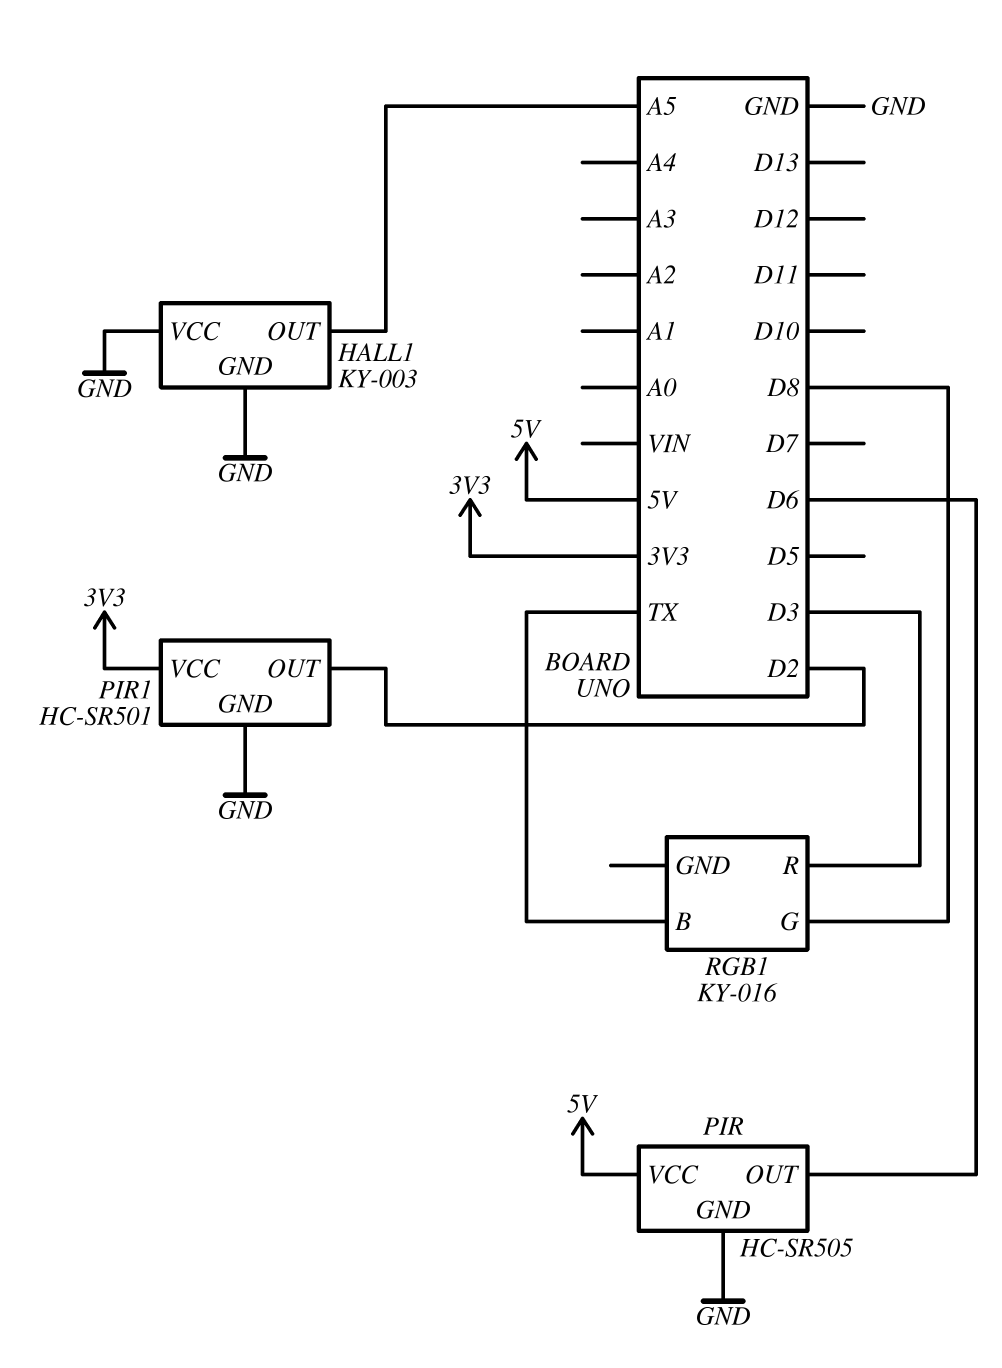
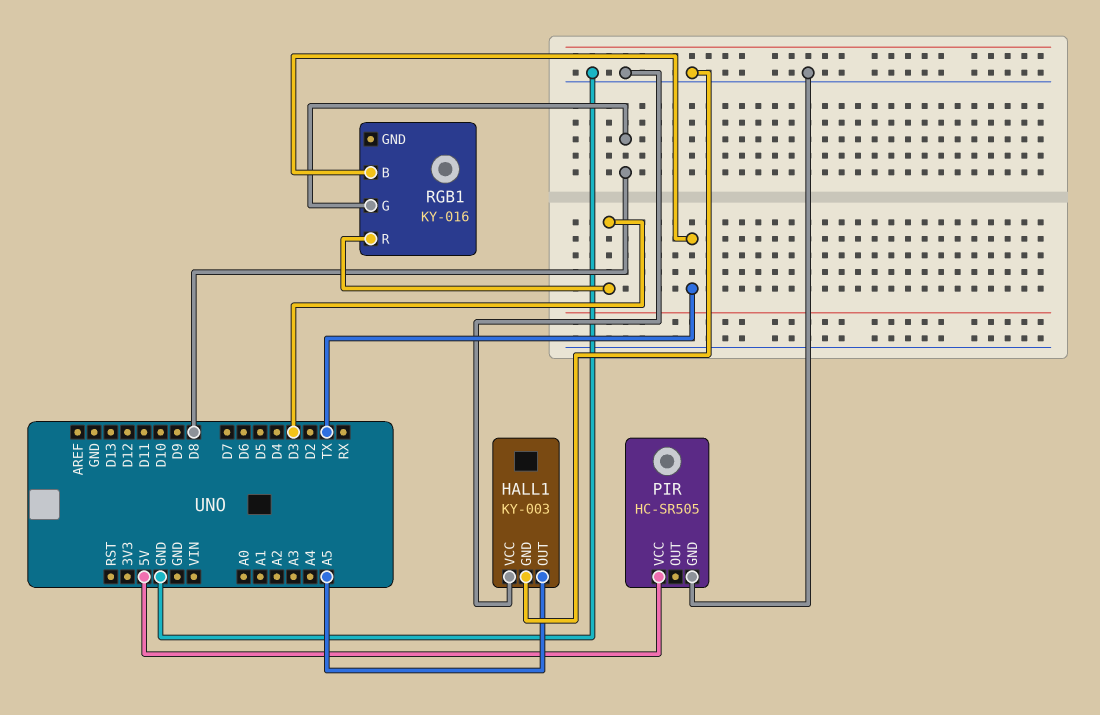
PIR pin OUT: D6 -> none
PIR1: HC-SR501 -> none
PIR1 pin GND: GND -> none
PIR1 pin OUT: D2 -> none
PIR1 pin VCC: 3V3 -> none

